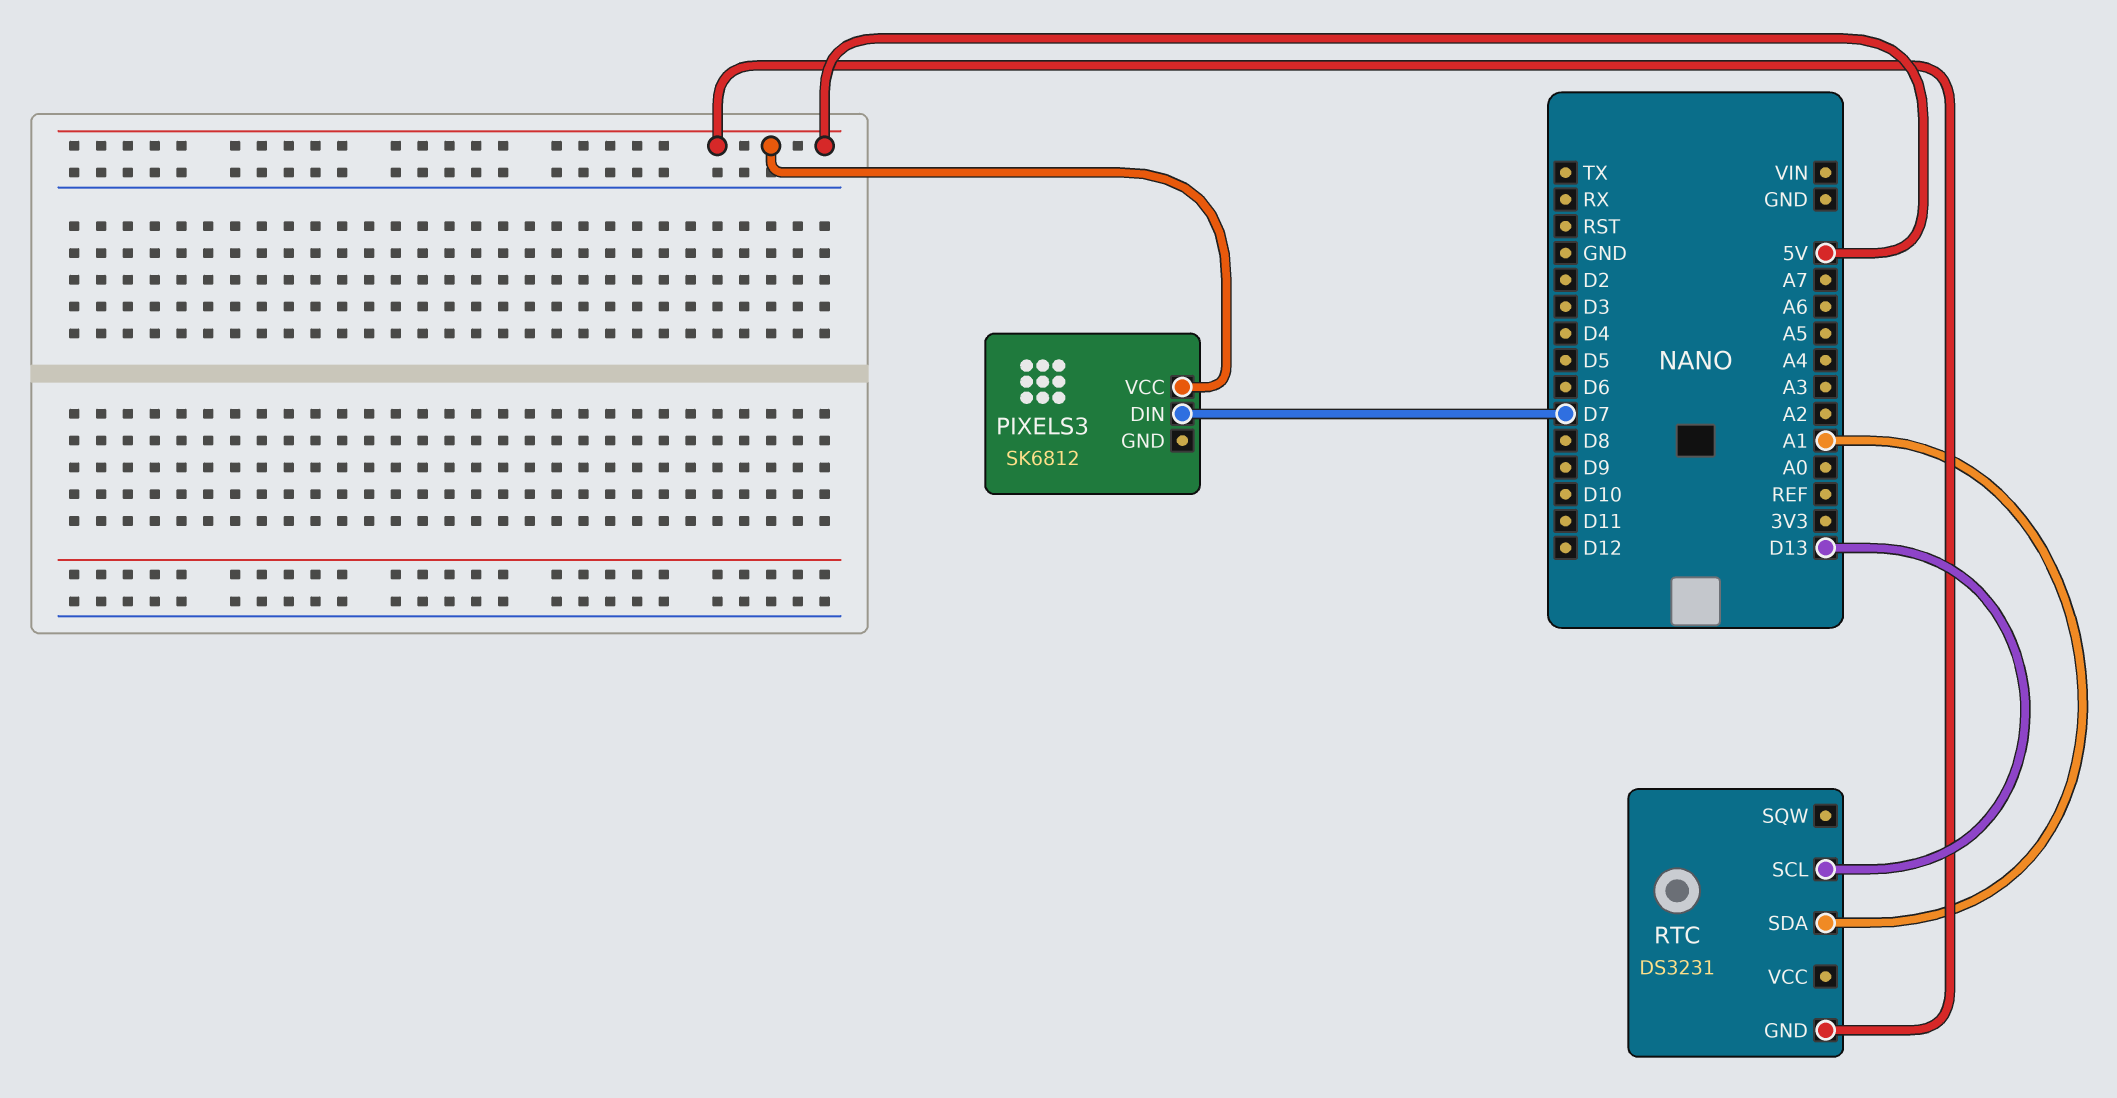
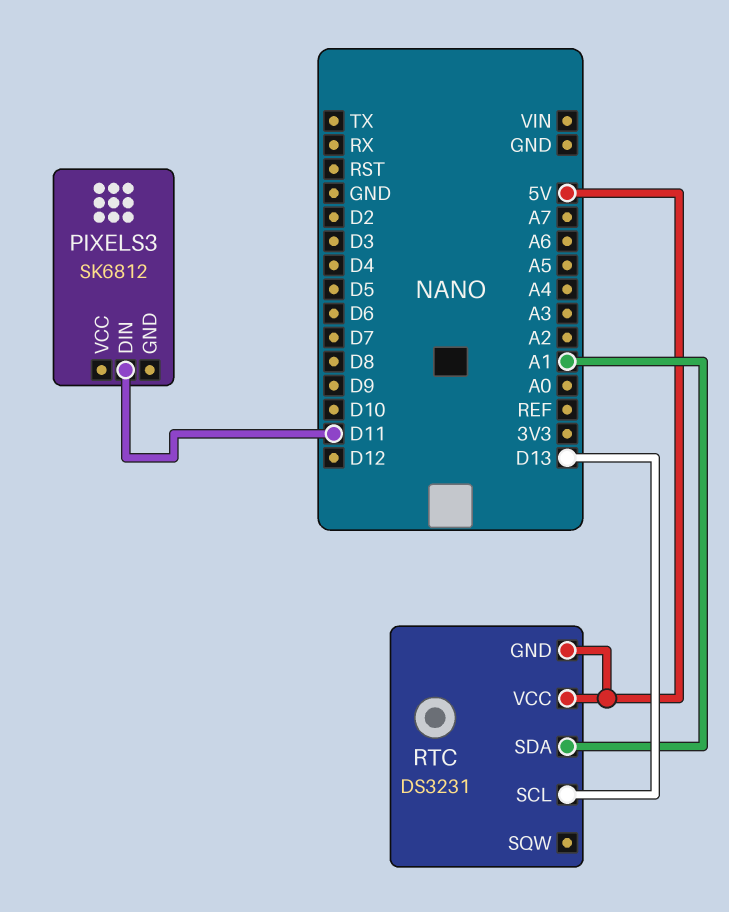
PIXELS3 pin DIN: D7 -> D11
PIXELS3 pin VCC: 5V -> none
RTC pin VCC: none -> 5V

